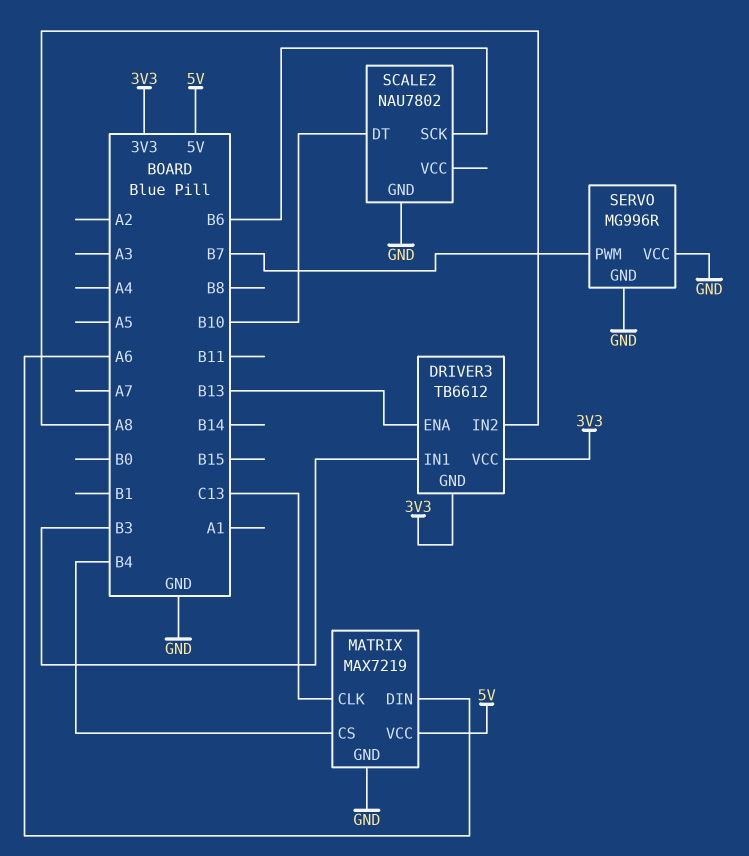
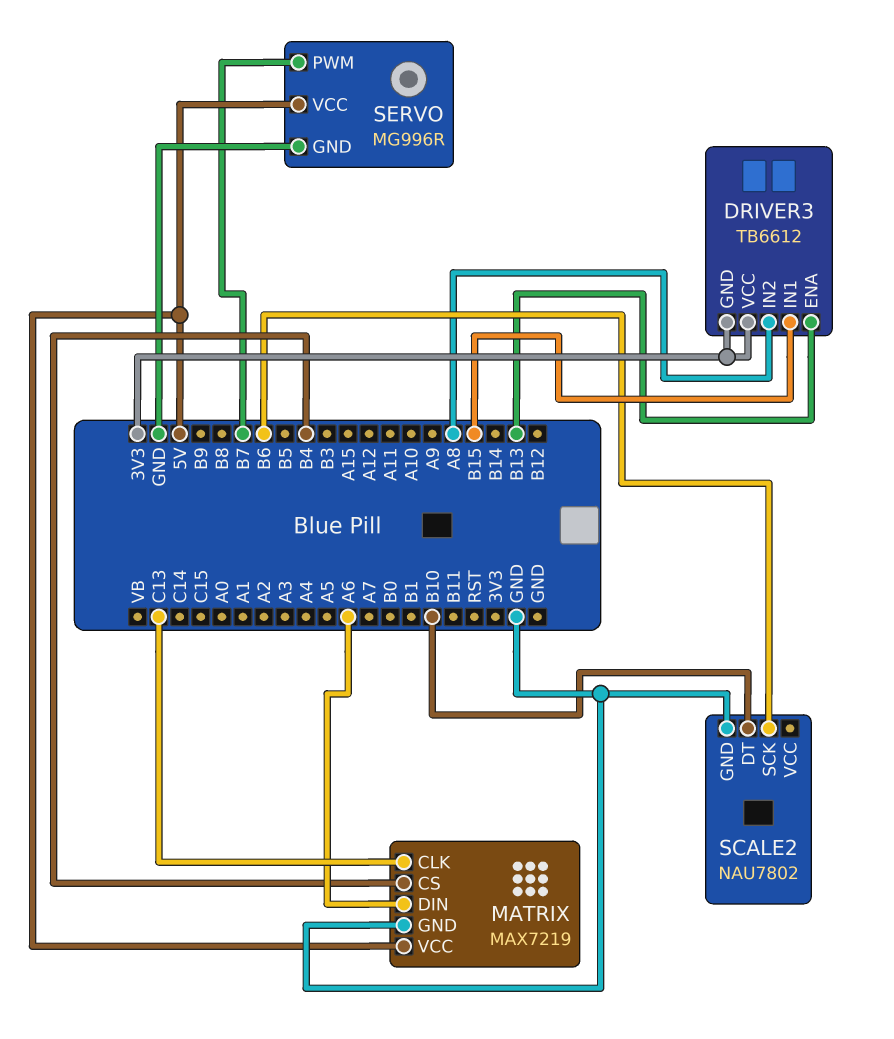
DRIVER3 pin IN1: B3 -> B15
SERVO pin VCC: GND -> 5V

